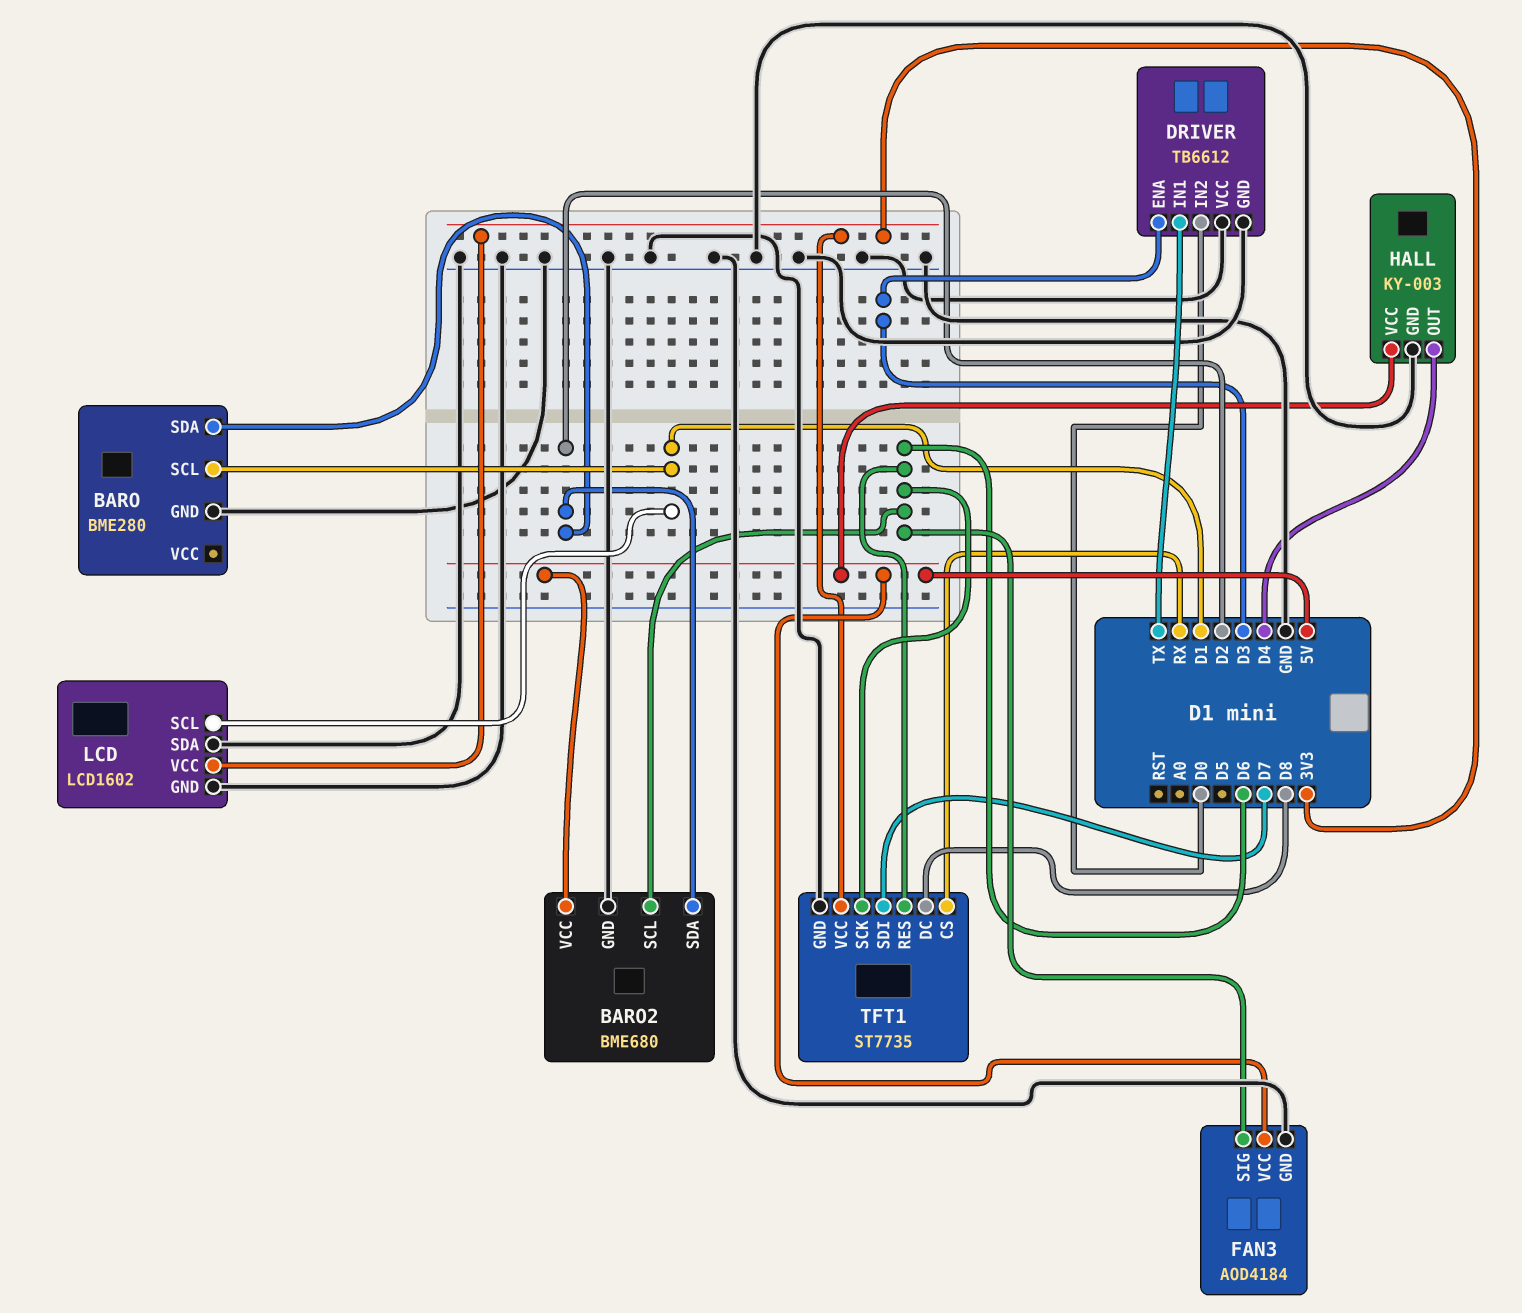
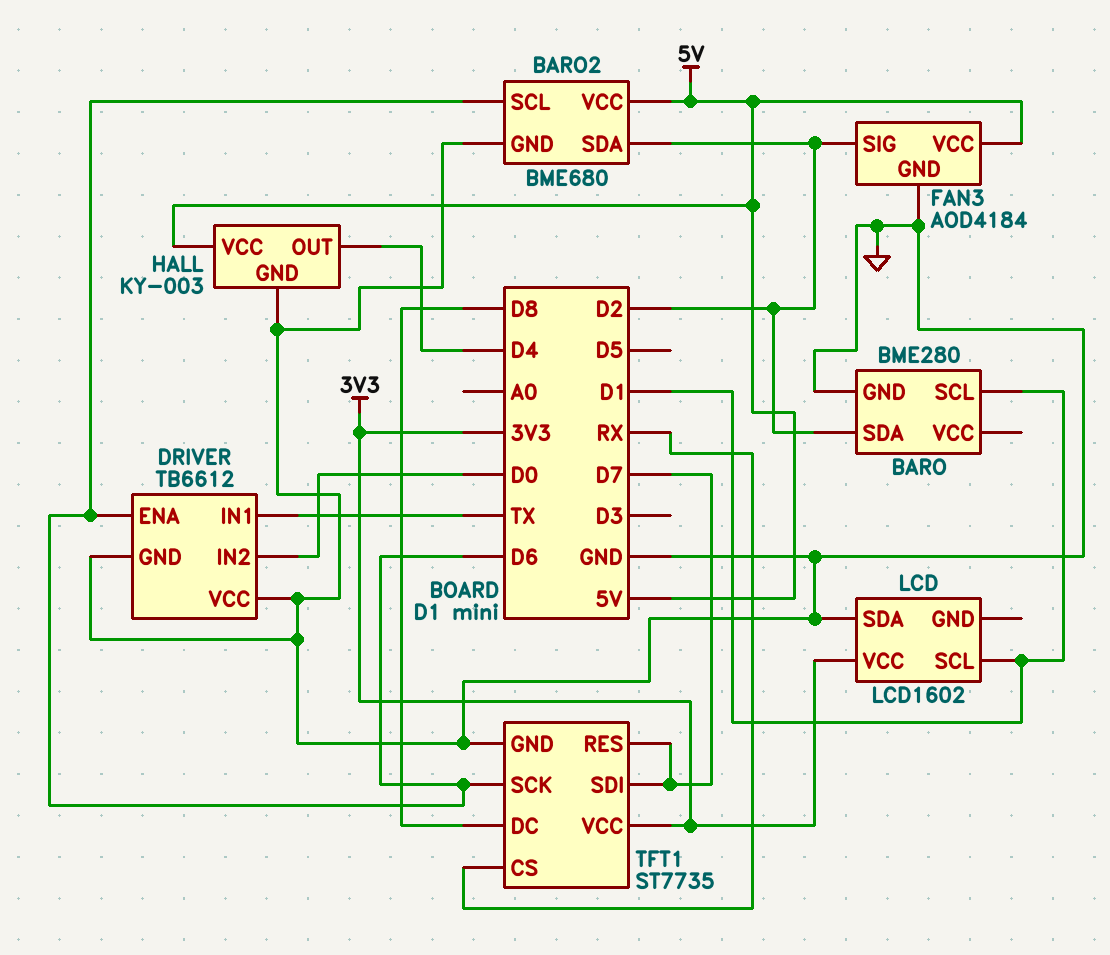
DRIVER pin ENA: D3 -> D6
FAN3 pin SIG: D6 -> D2
LCD pin GND: GND -> none
TFT1 pin RES: D6 -> D7

